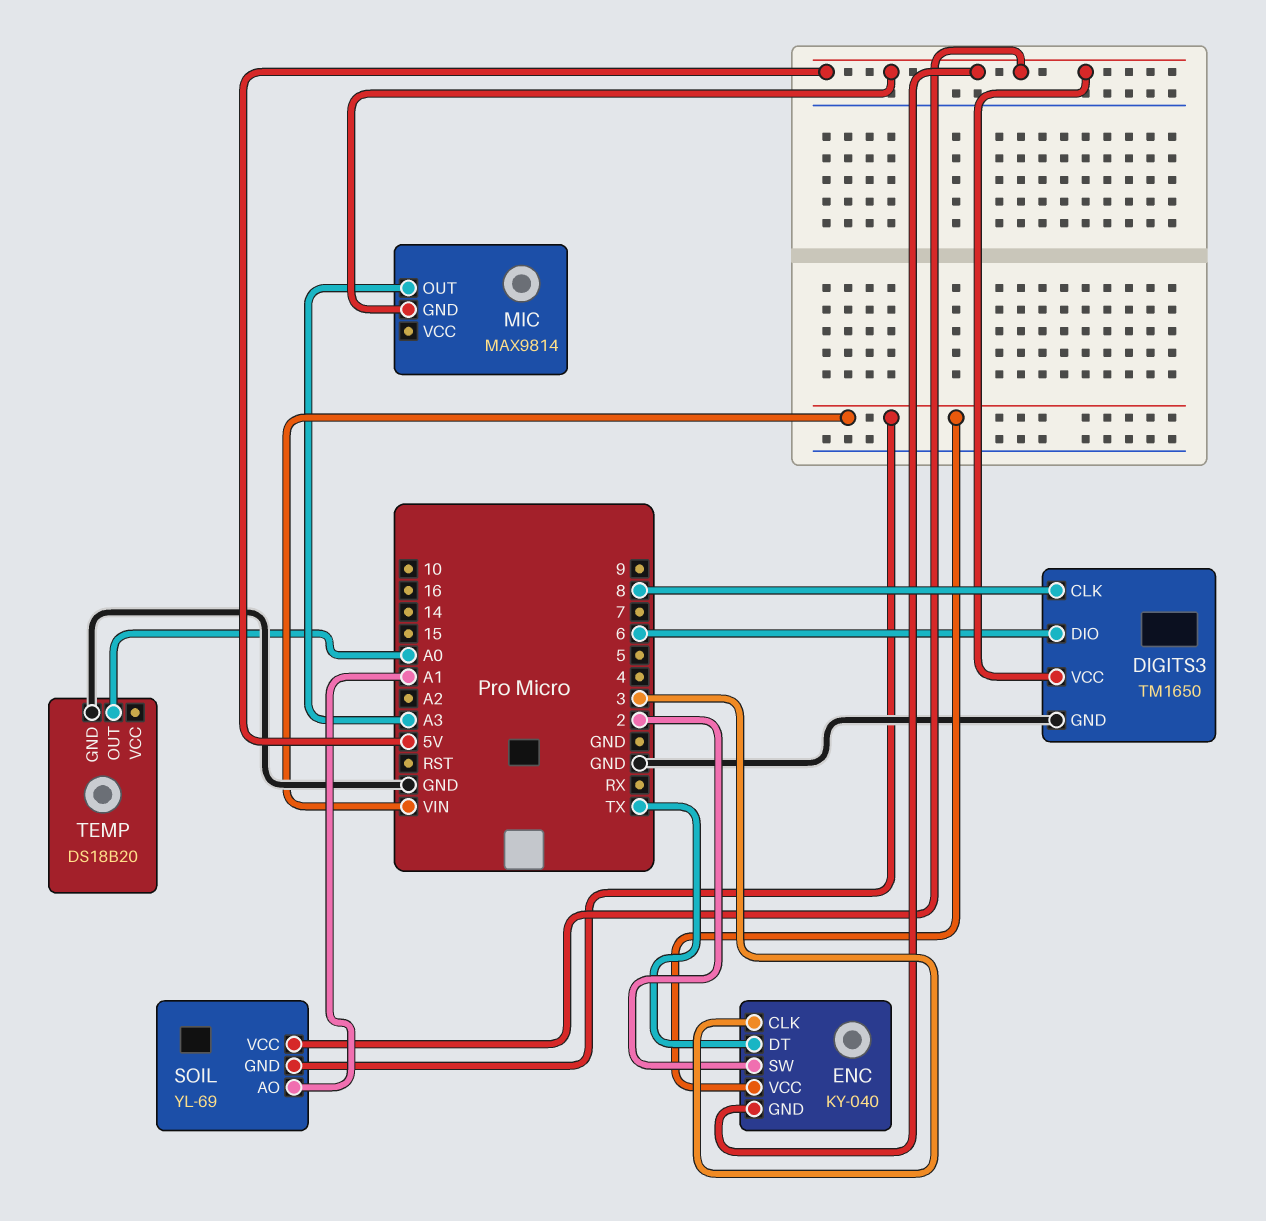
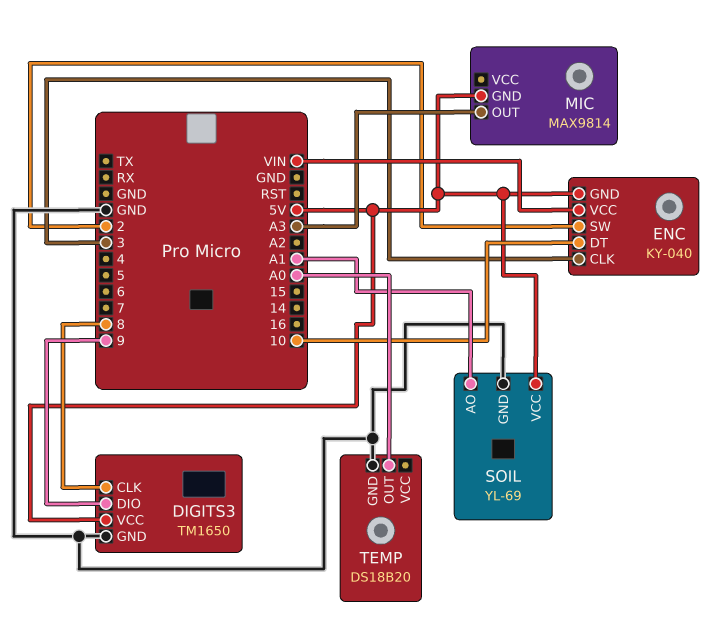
DIGITS3 pin DIO: 6 -> 9
ENC pin DT: TX -> 10
SOIL pin GND: VIN -> GND

